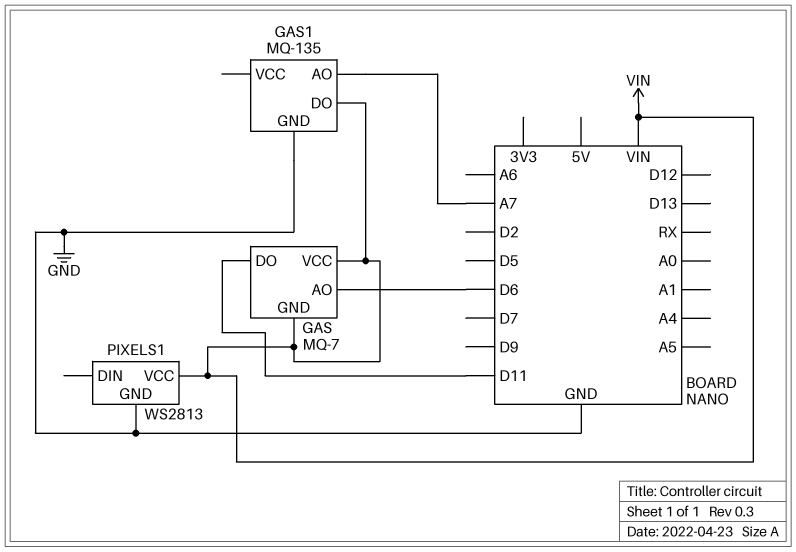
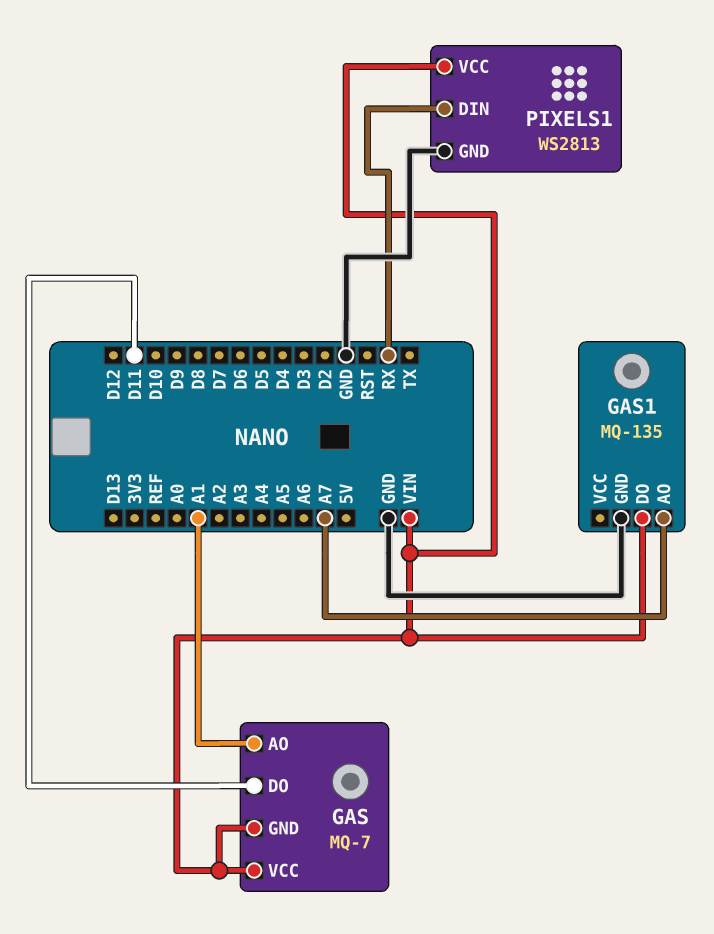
GAS pin AO: D6 -> A1
PIXELS1 pin DIN: none -> RX

